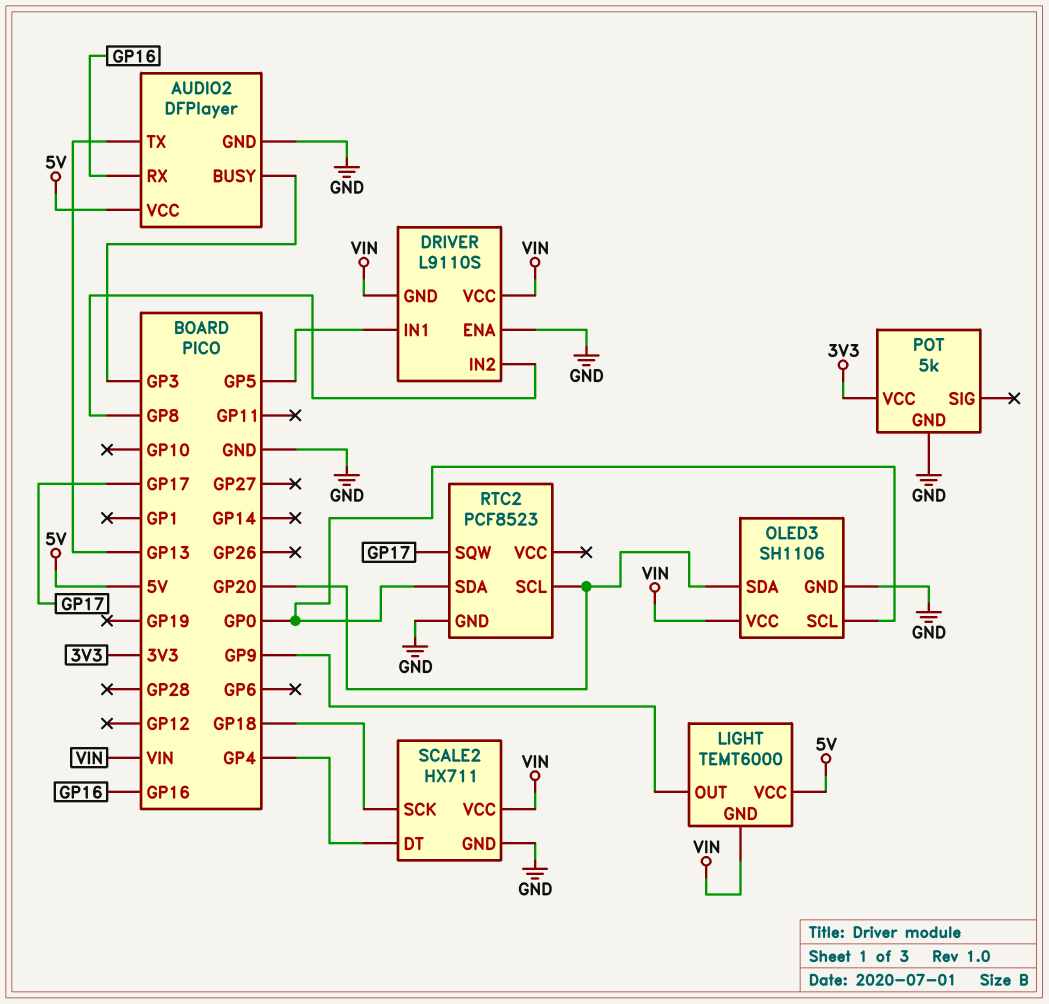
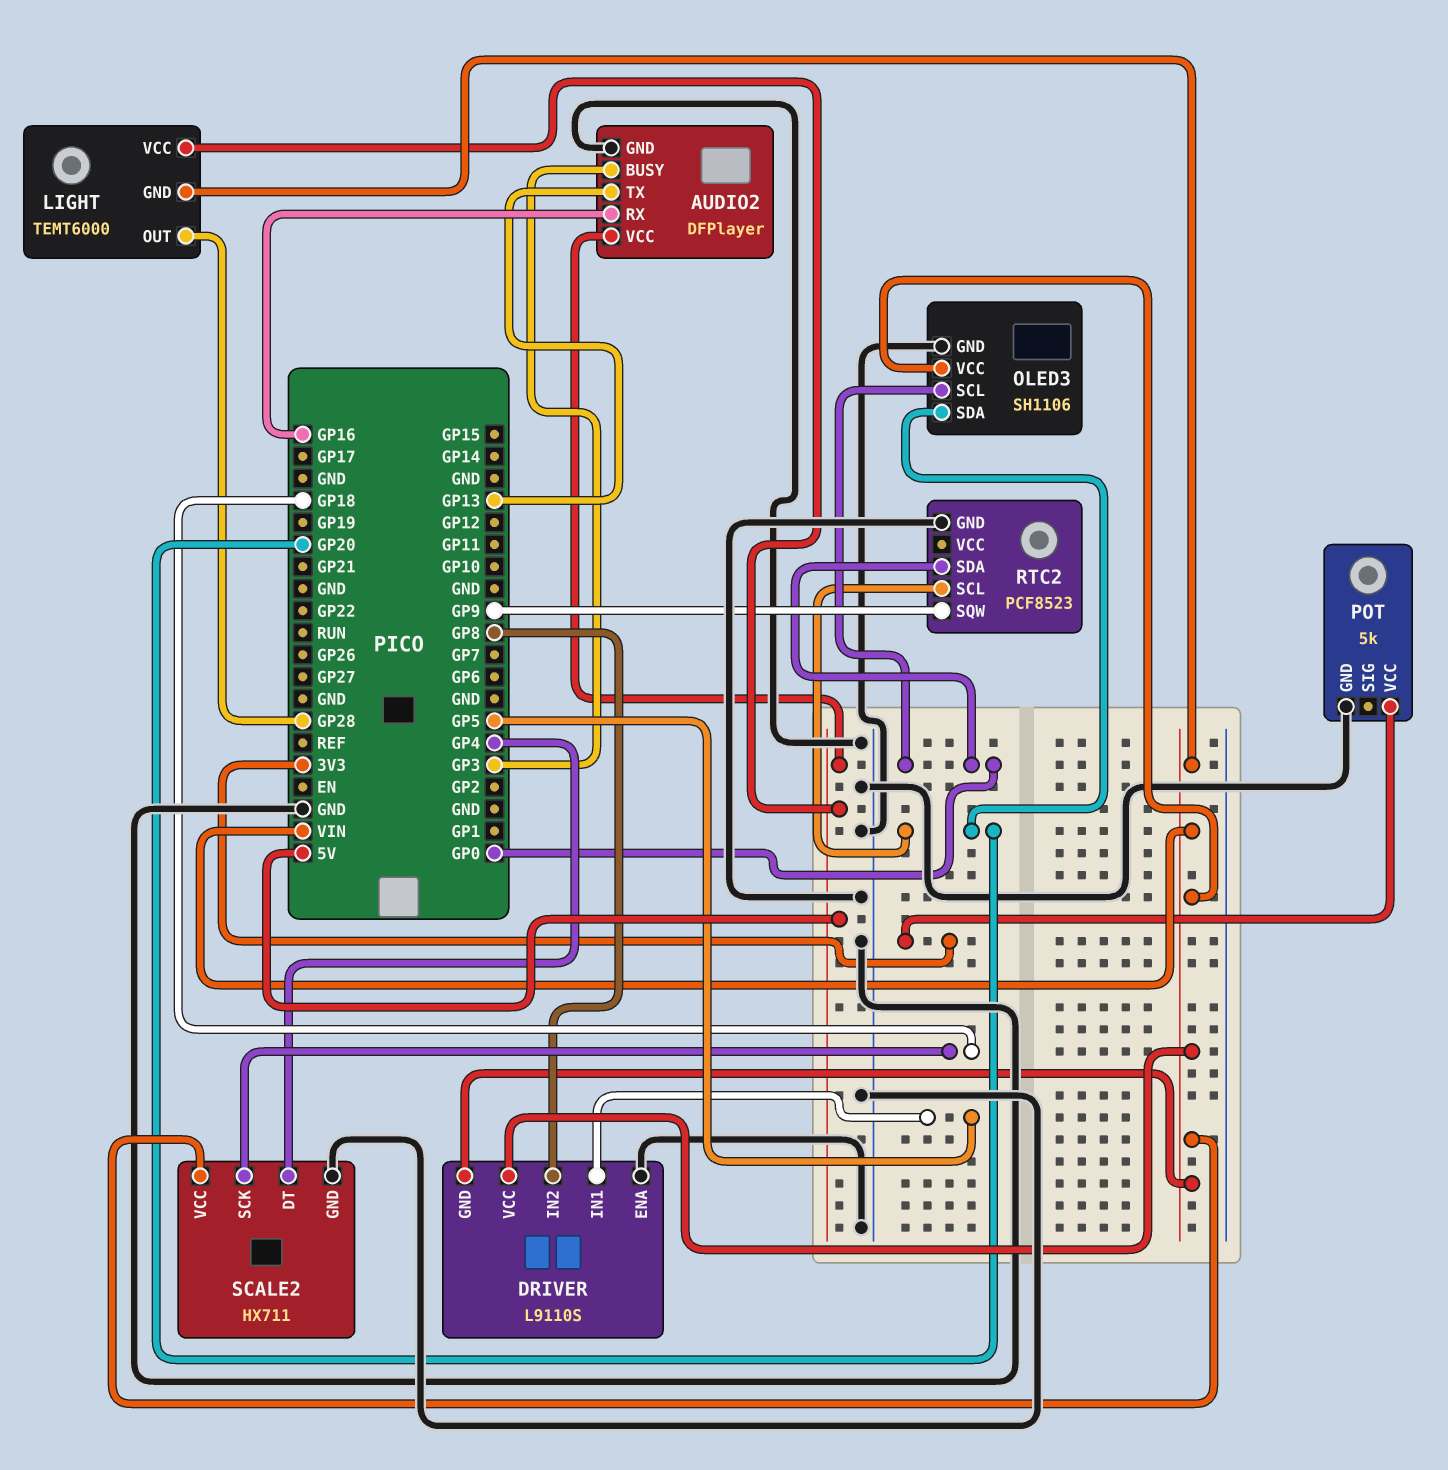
LIGHT pin OUT: GP9 -> GP28
RTC2 pin SQW: GP17 -> GP9

